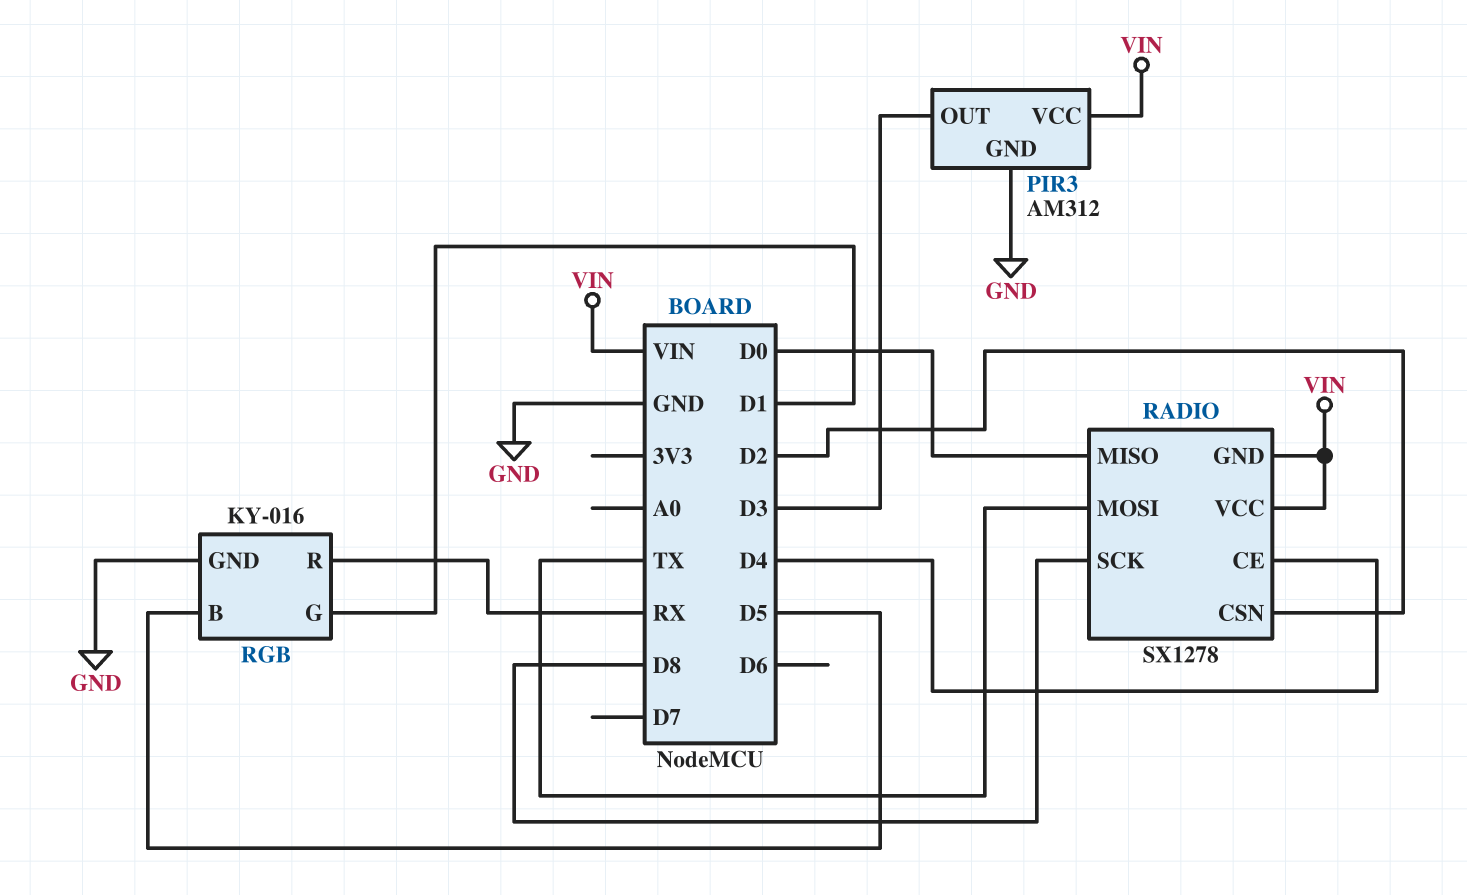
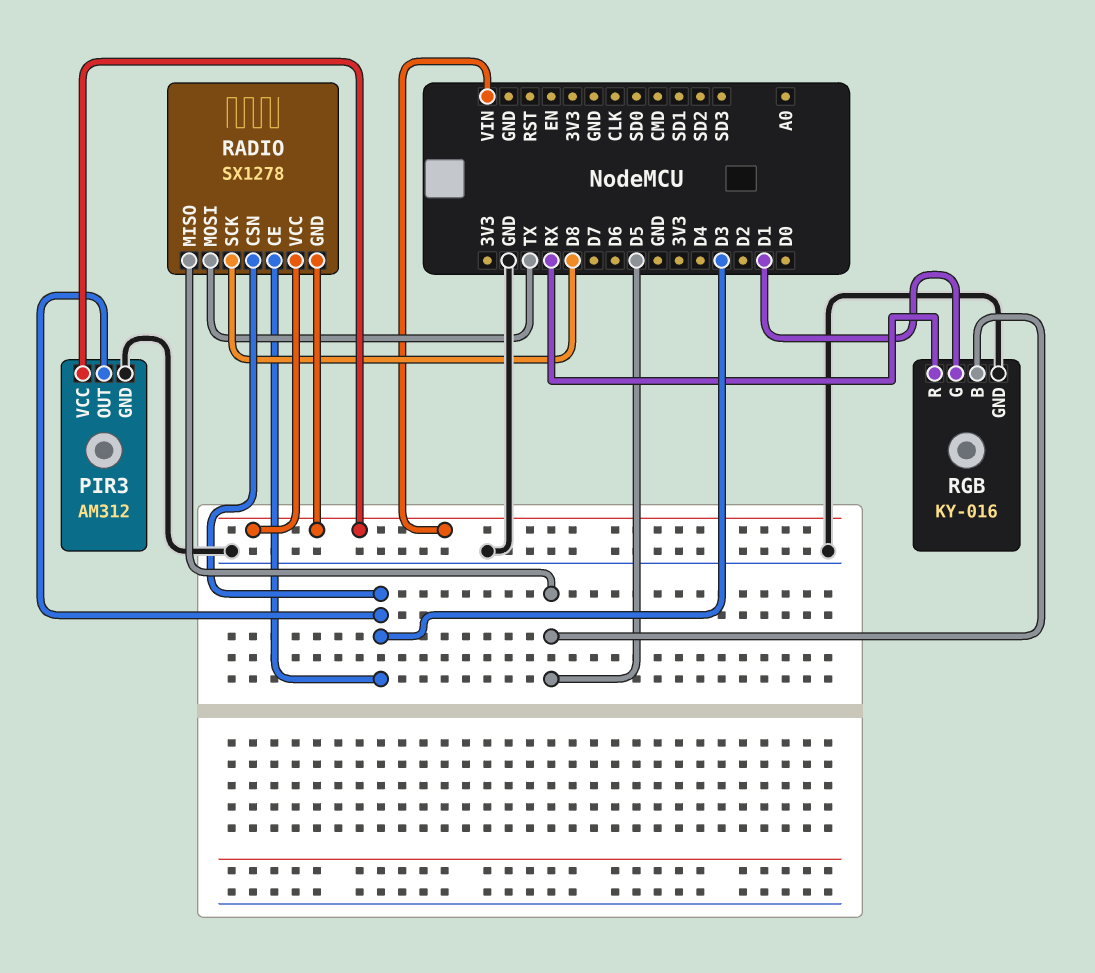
RADIO pin CE: D4 -> D3
RADIO pin CSN: D2 -> D3
RADIO pin MISO: D0 -> D5

